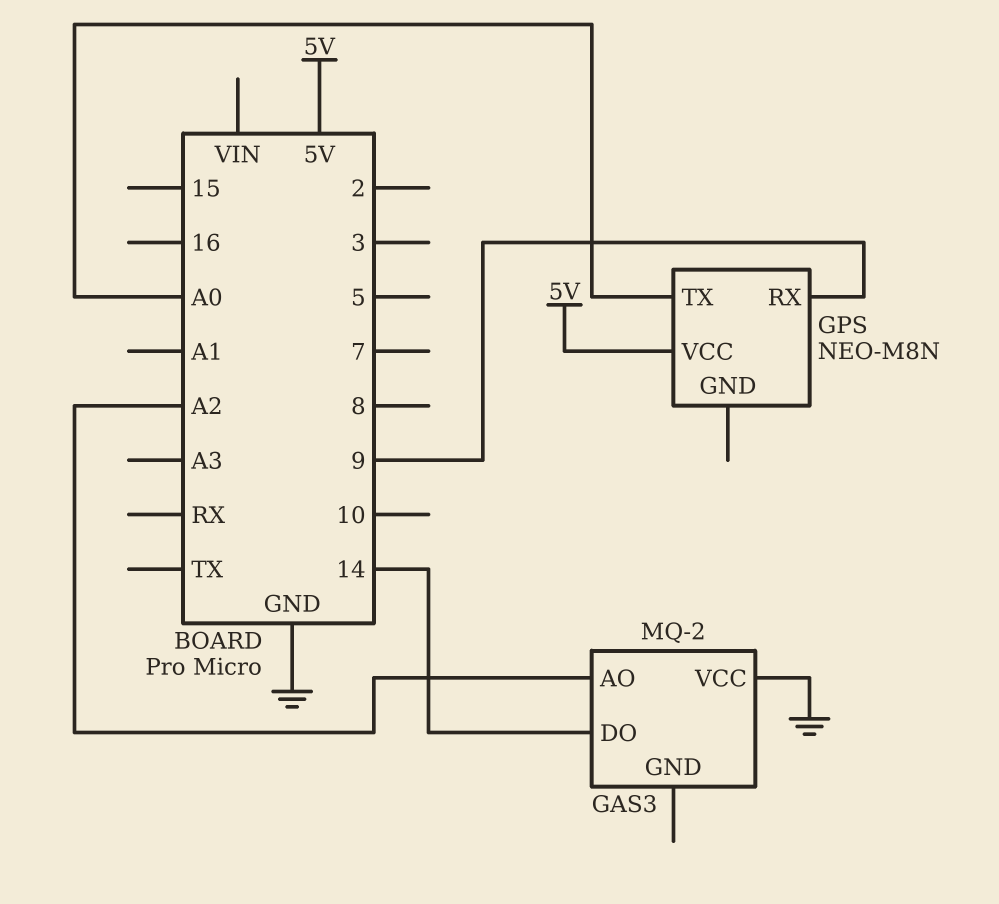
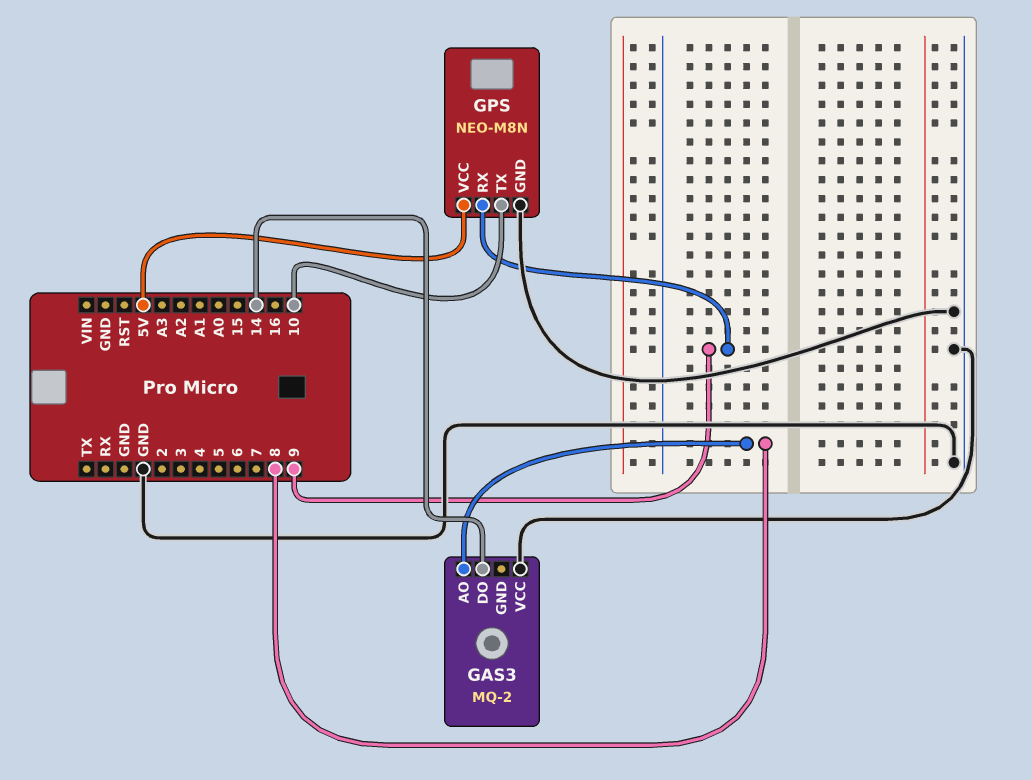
GAS3 pin AO: A2 -> 8
GPS pin GND: none -> GND
GPS pin TX: A0 -> 10

